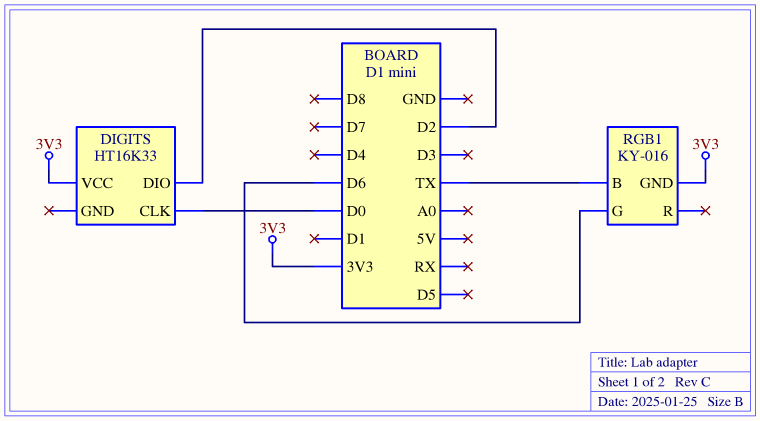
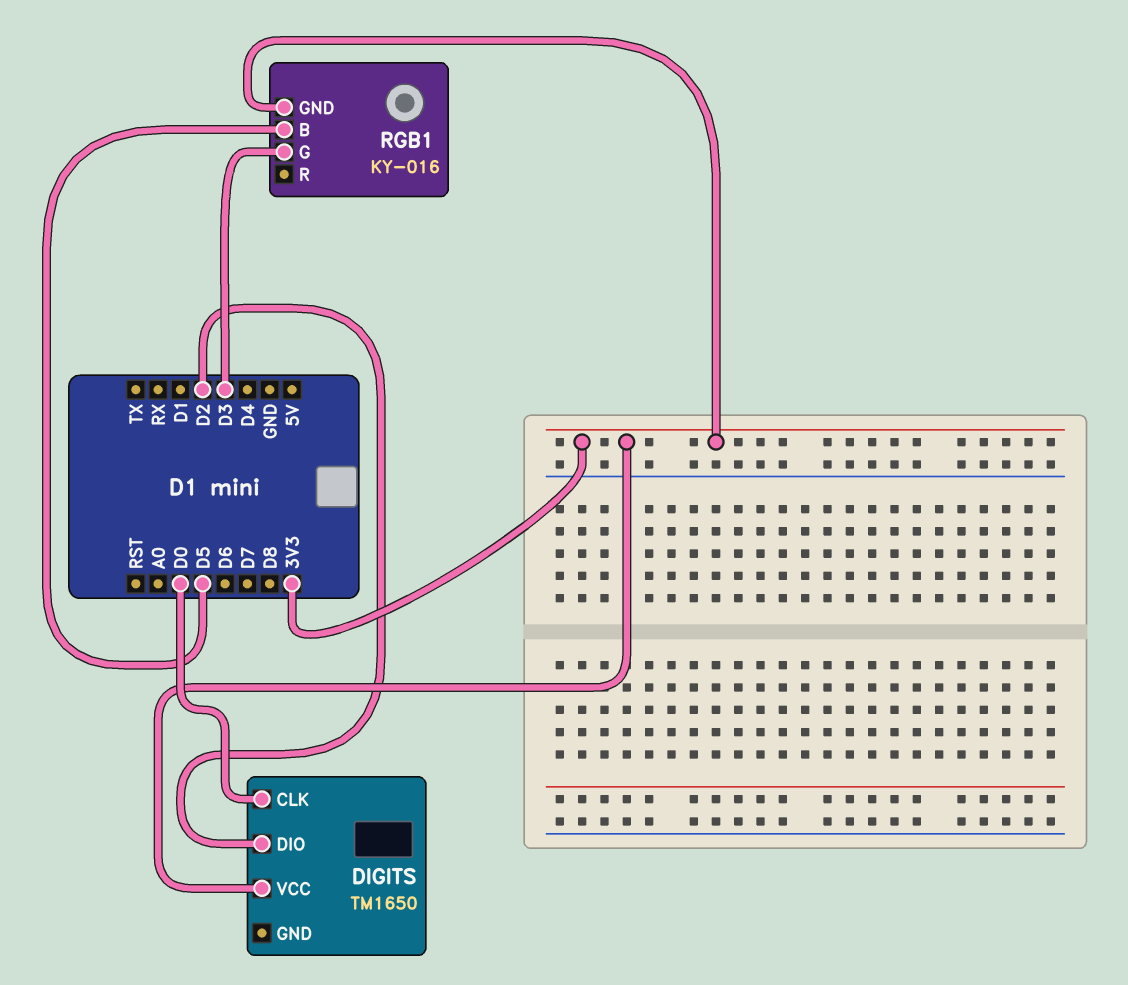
DIGITS: HT16K33 -> TM1650
RGB1 pin B: TX -> D5
RGB1 pin G: D6 -> D3

